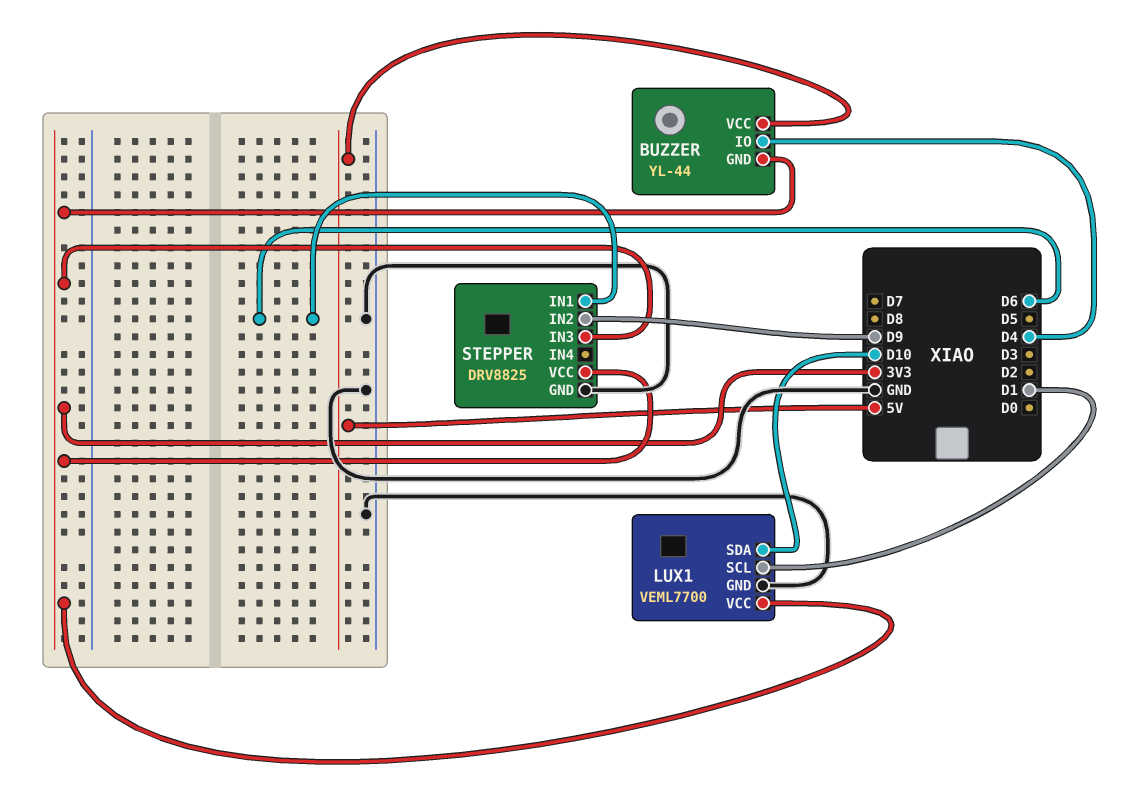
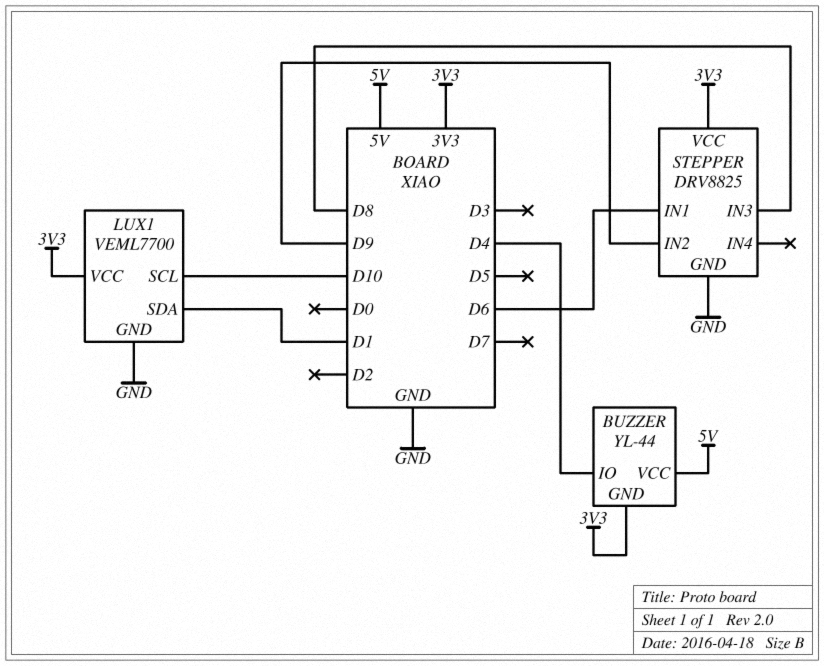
LUX1 pin SCL: D1 -> D10
LUX1 pin SDA: D10 -> D1
STEPPER pin IN3: 3V3 -> D8

